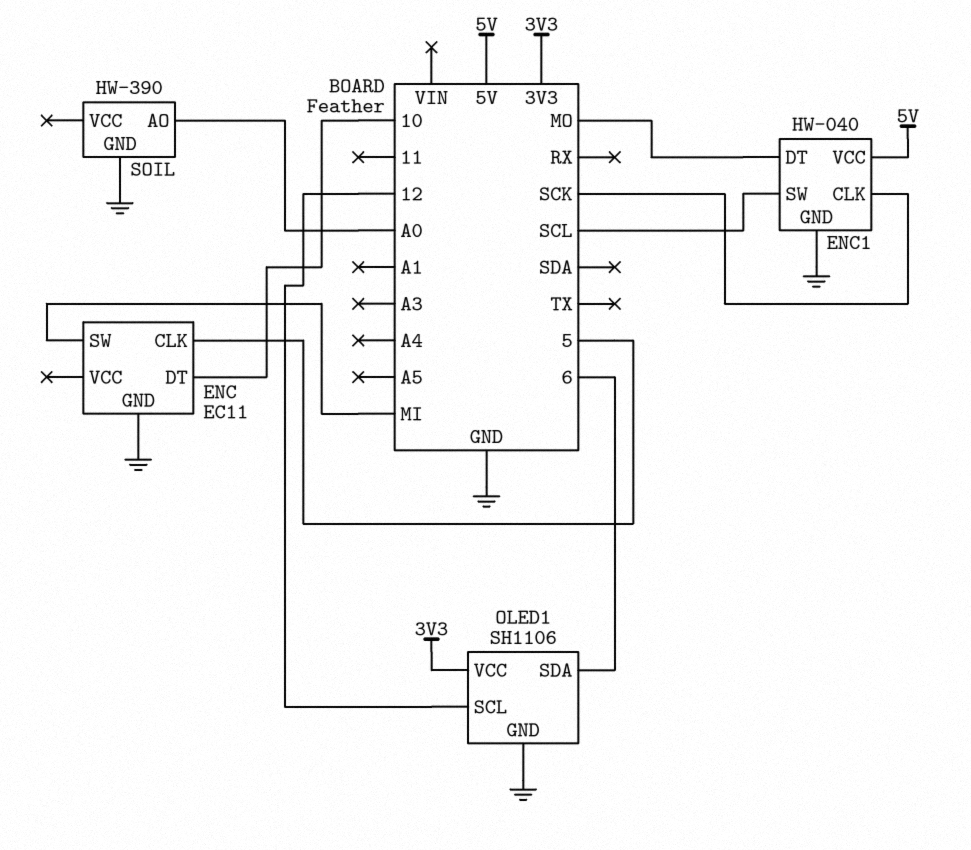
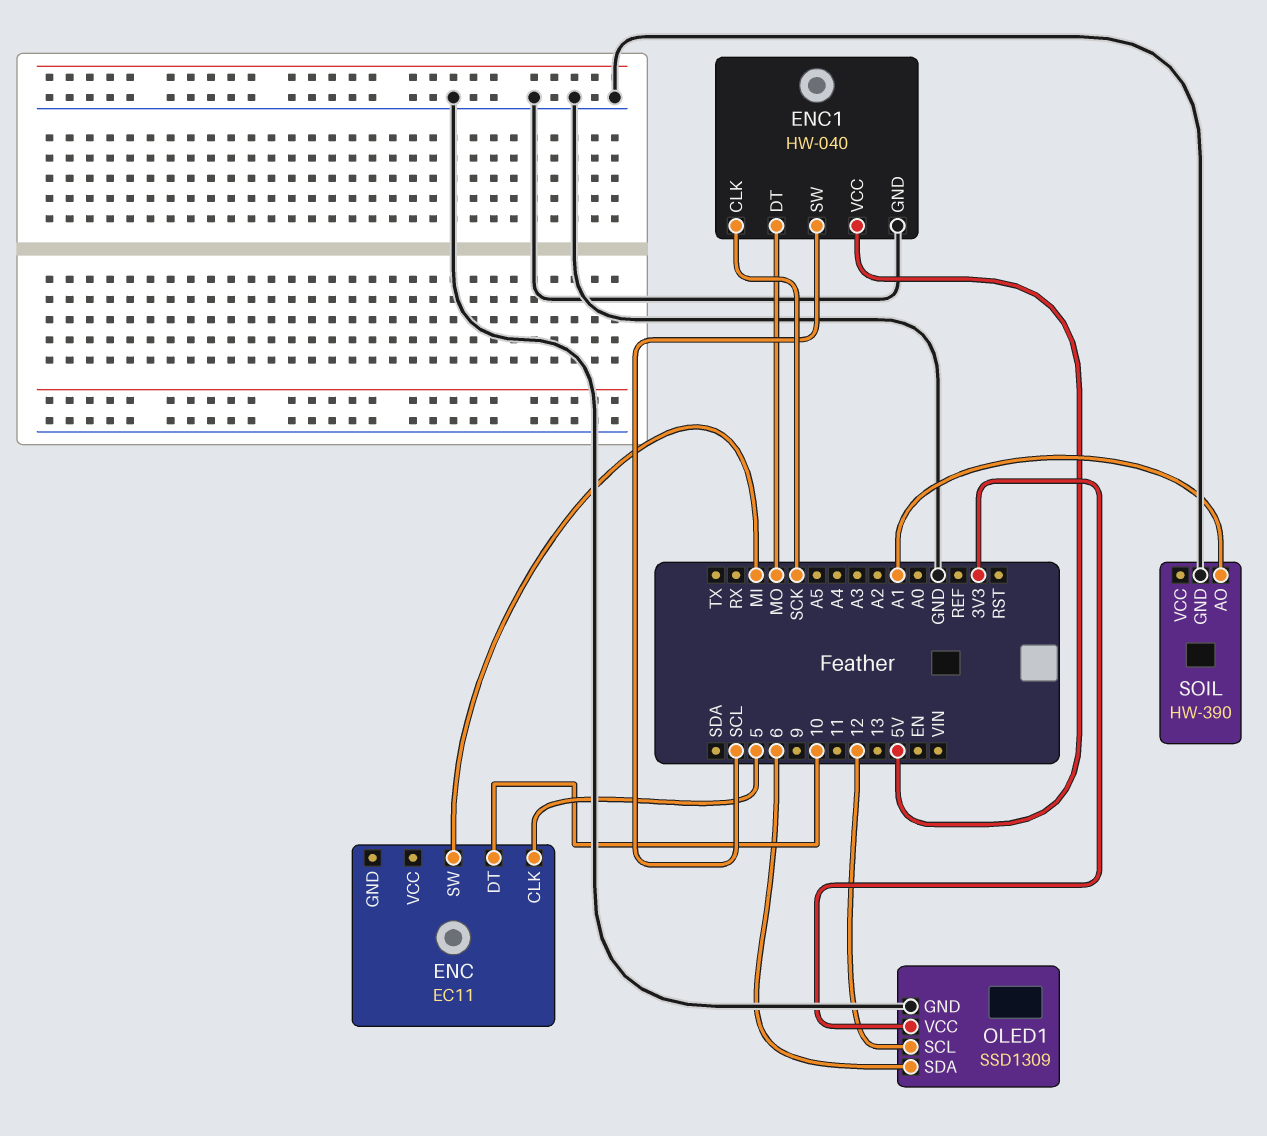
ENC pin GND: GND -> none
OLED1: SH1106 -> SSD1309
SOIL pin AO: A0 -> A1

